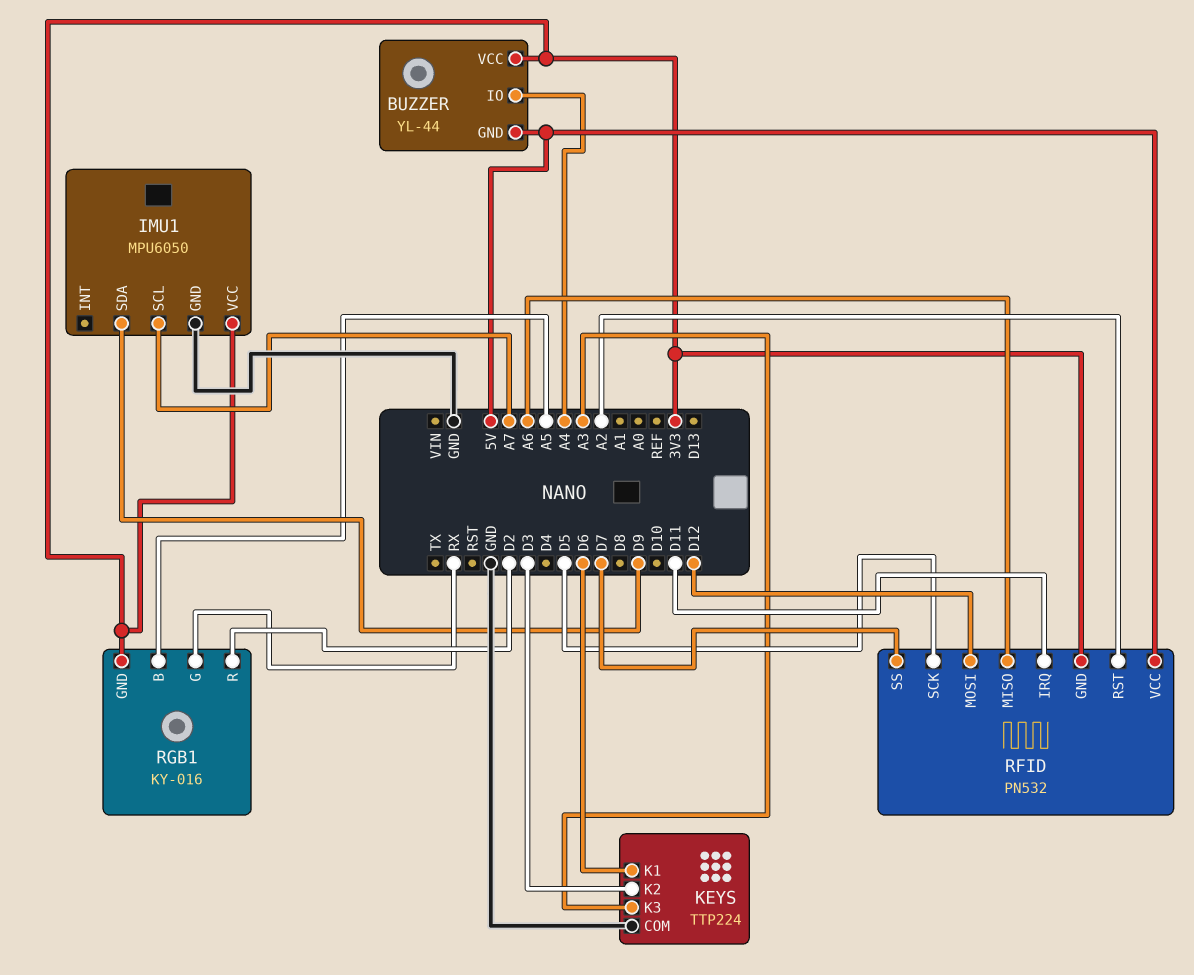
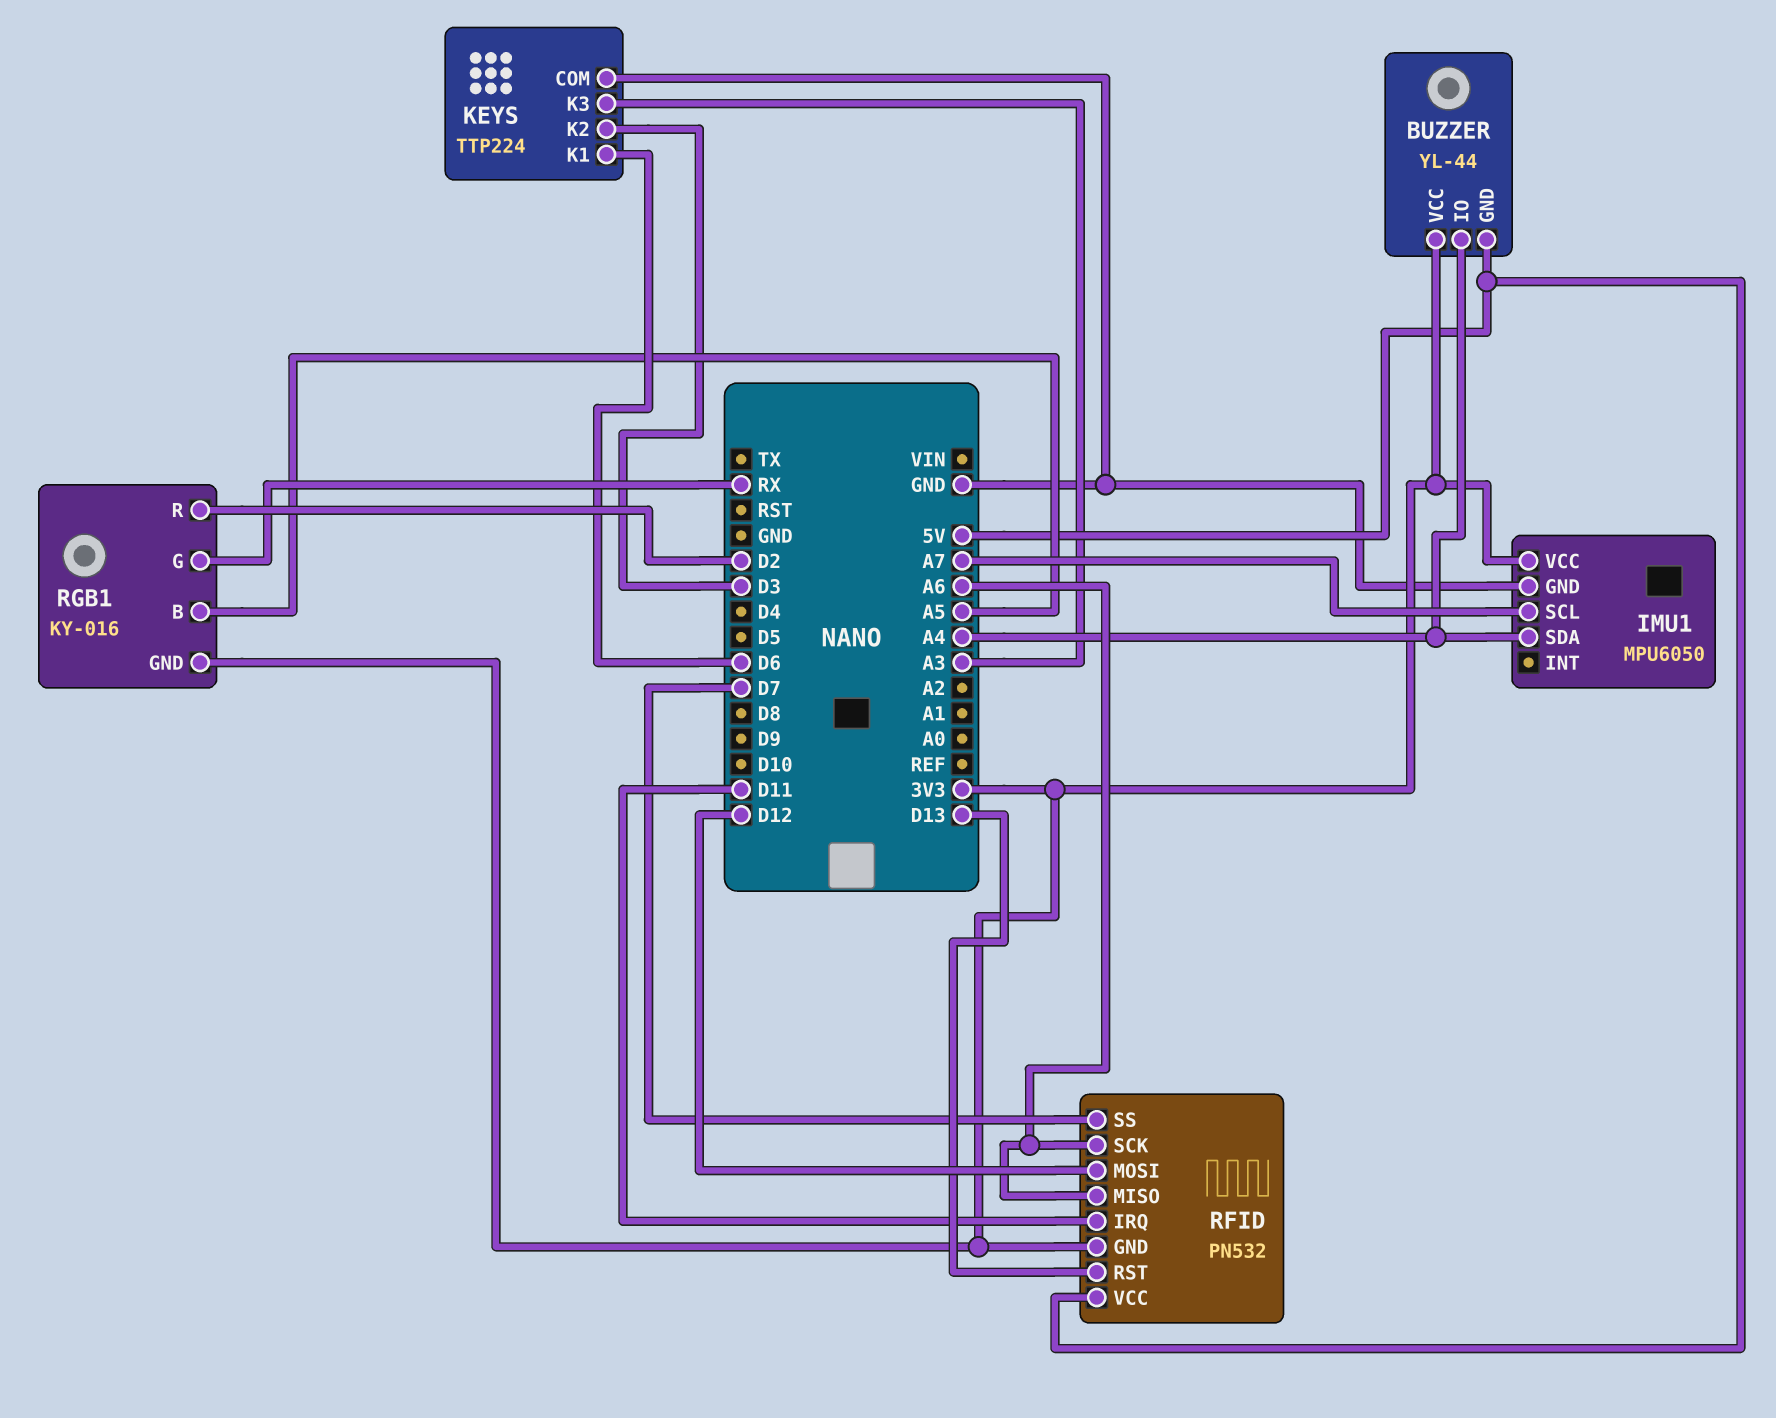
IMU1 pin SDA: D9 -> A4
RFID pin RST: A2 -> D13
RFID pin SCK: D5 -> A6

